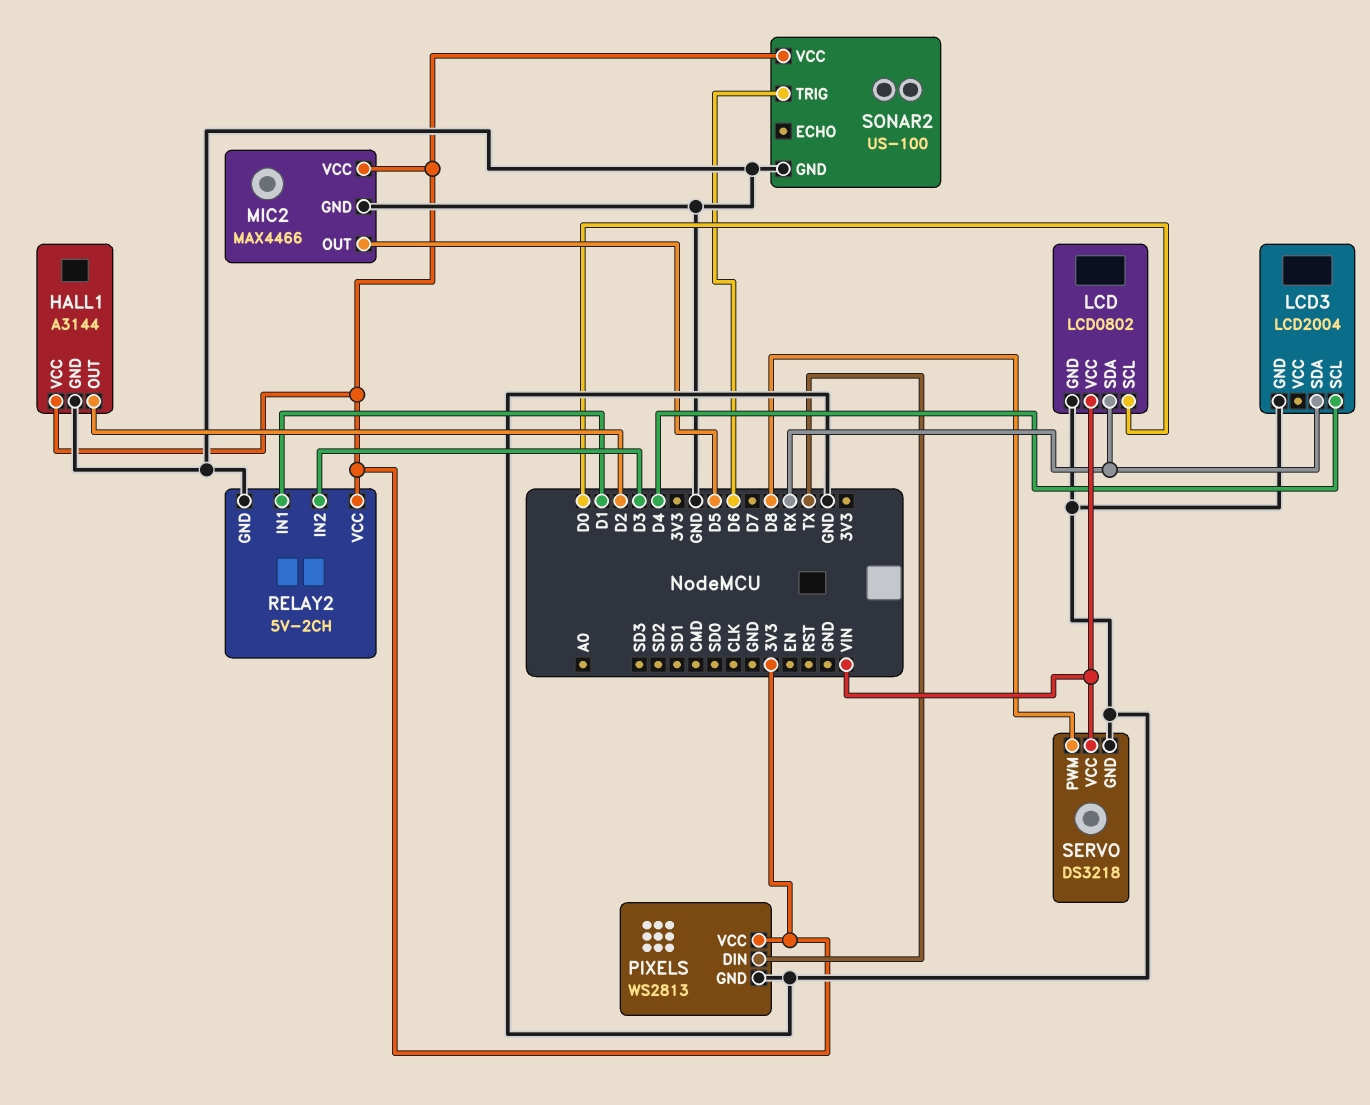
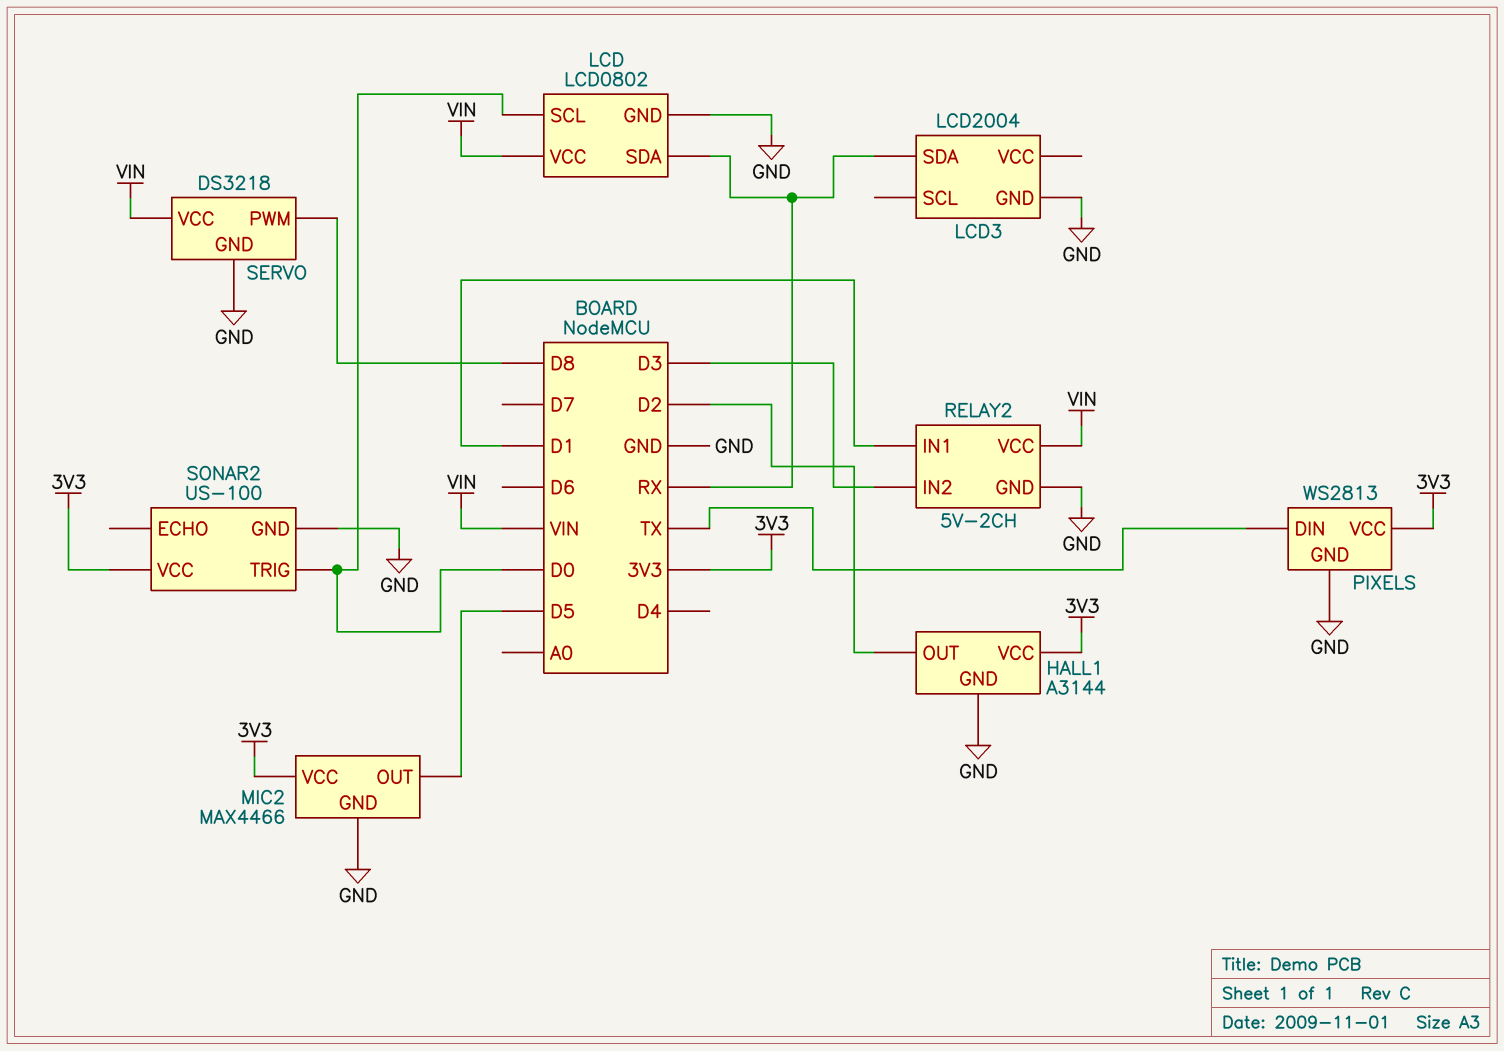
LCD3 pin SCL: D4 -> none
RELAY2 pin VCC: 3V3 -> VIN
SONAR2 pin TRIG: D6 -> D0

